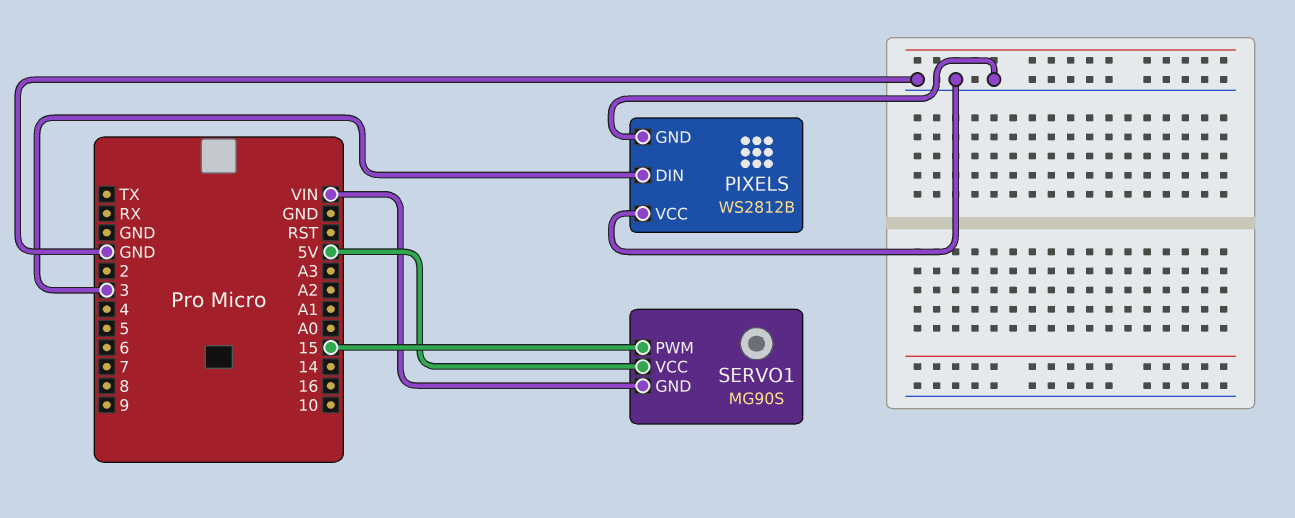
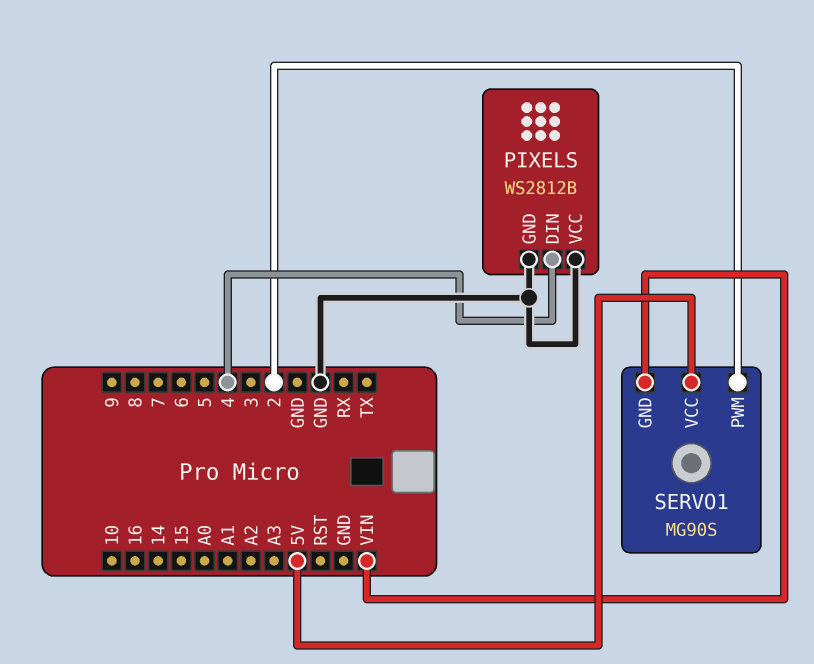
PIXELS pin DIN: 3 -> 4
SERVO1 pin PWM: 15 -> 2

